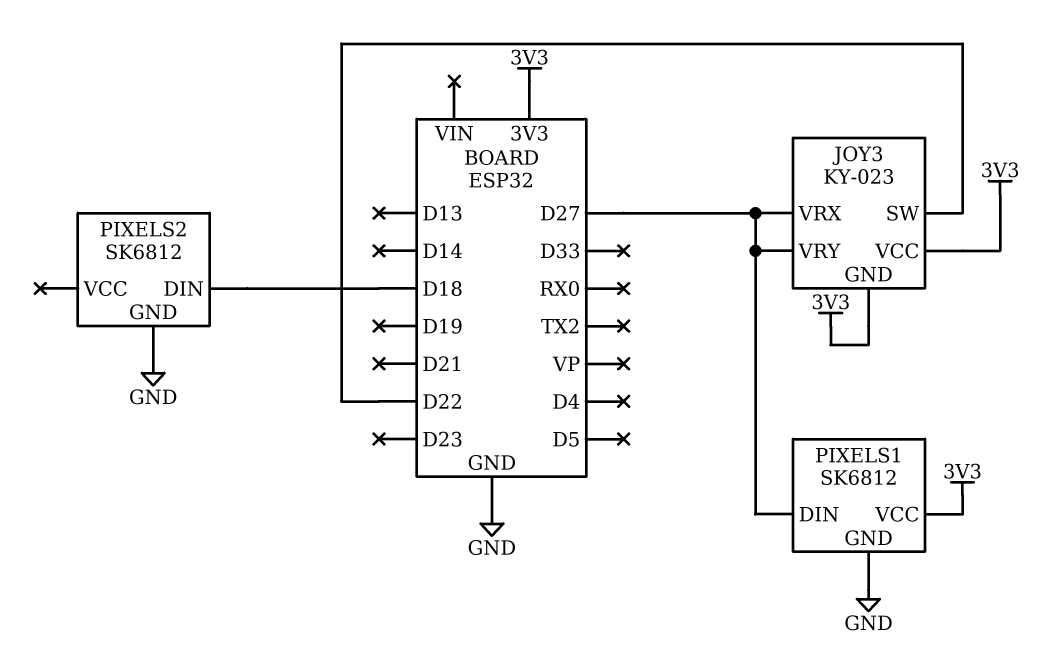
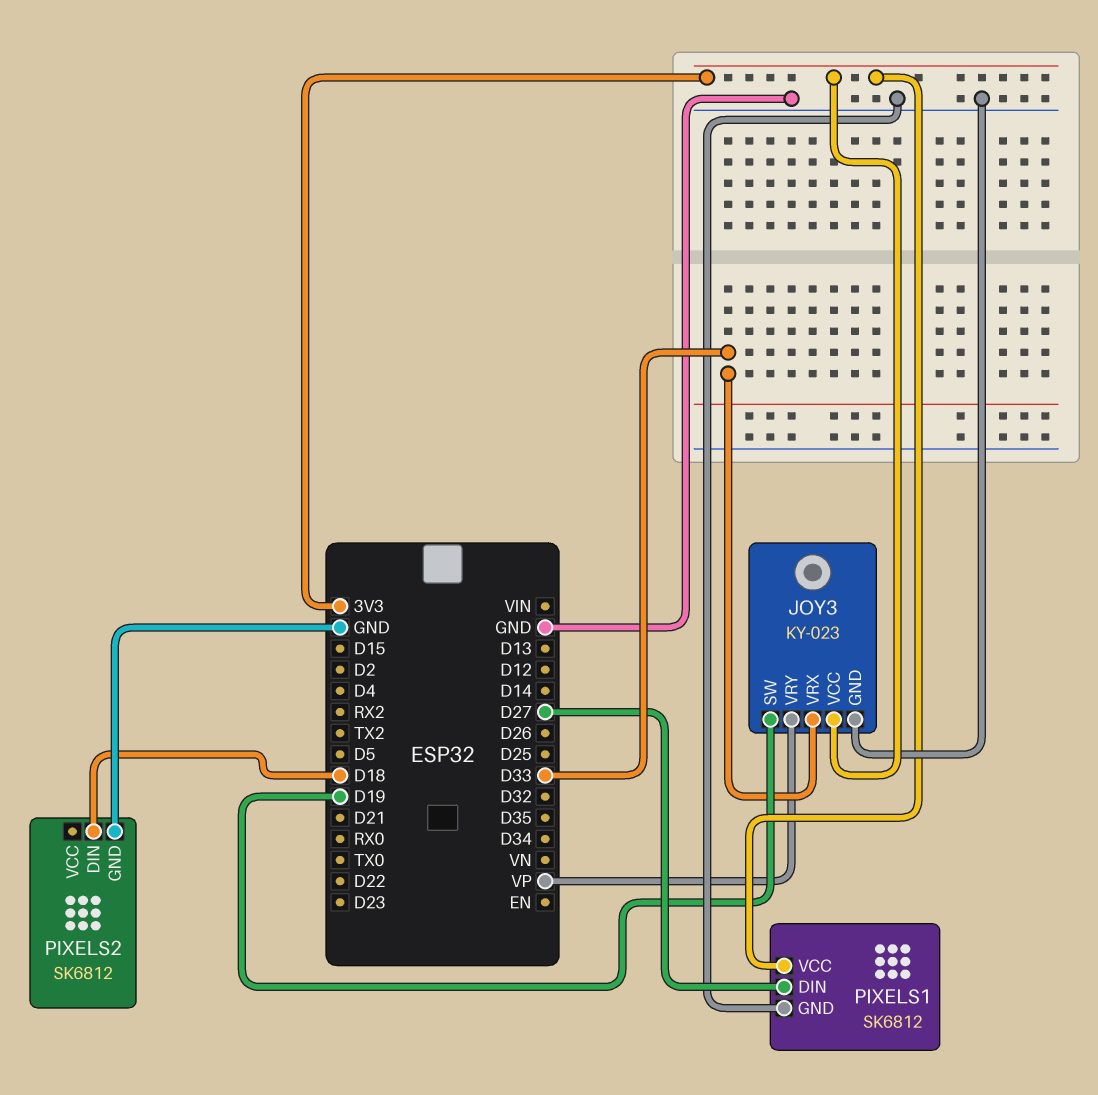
JOY3 pin GND: 3V3 -> GND
JOY3 pin SW: D22 -> D19
JOY3 pin VRX: D27 -> D33
JOY3 pin VRY: D27 -> VP

